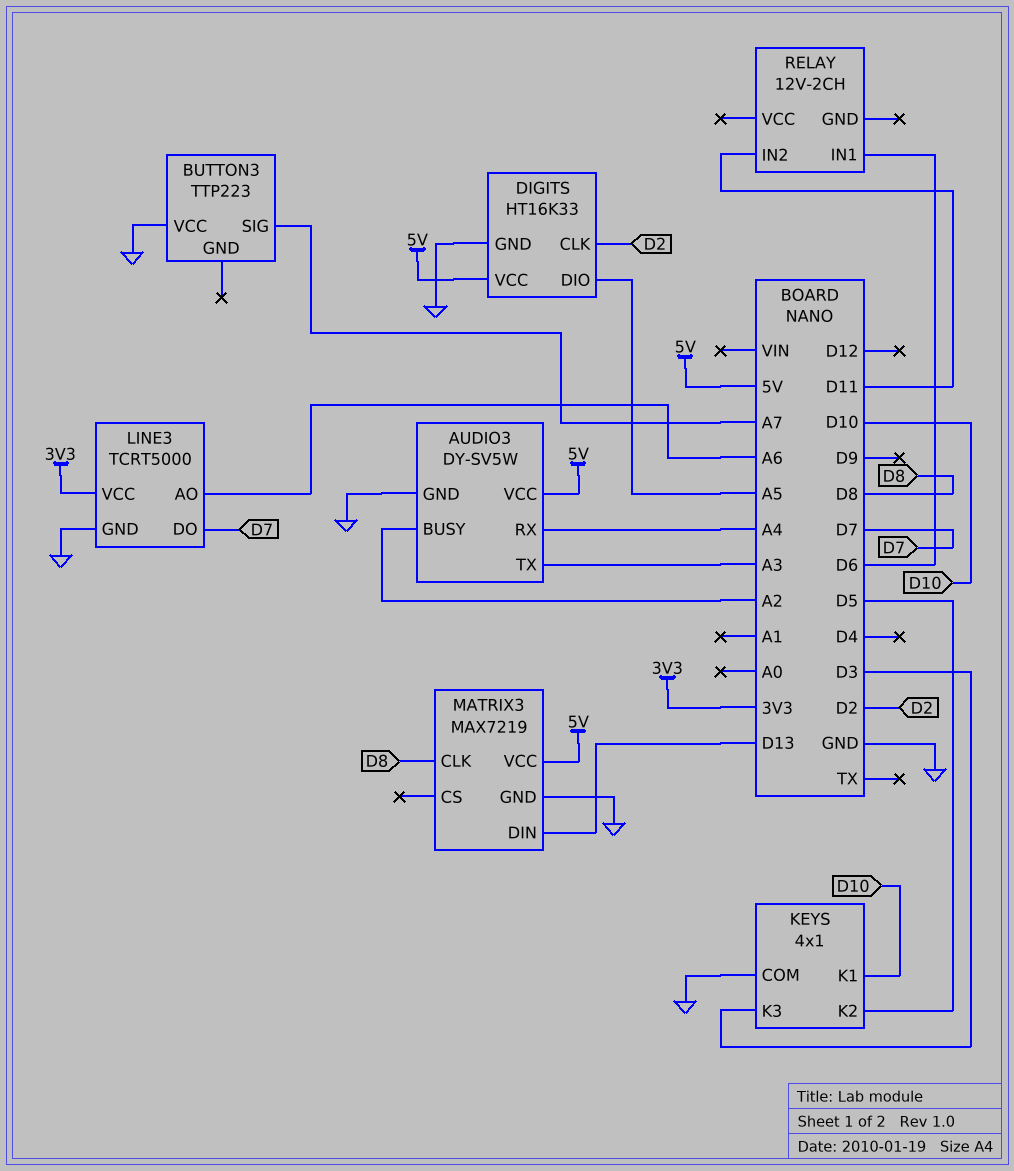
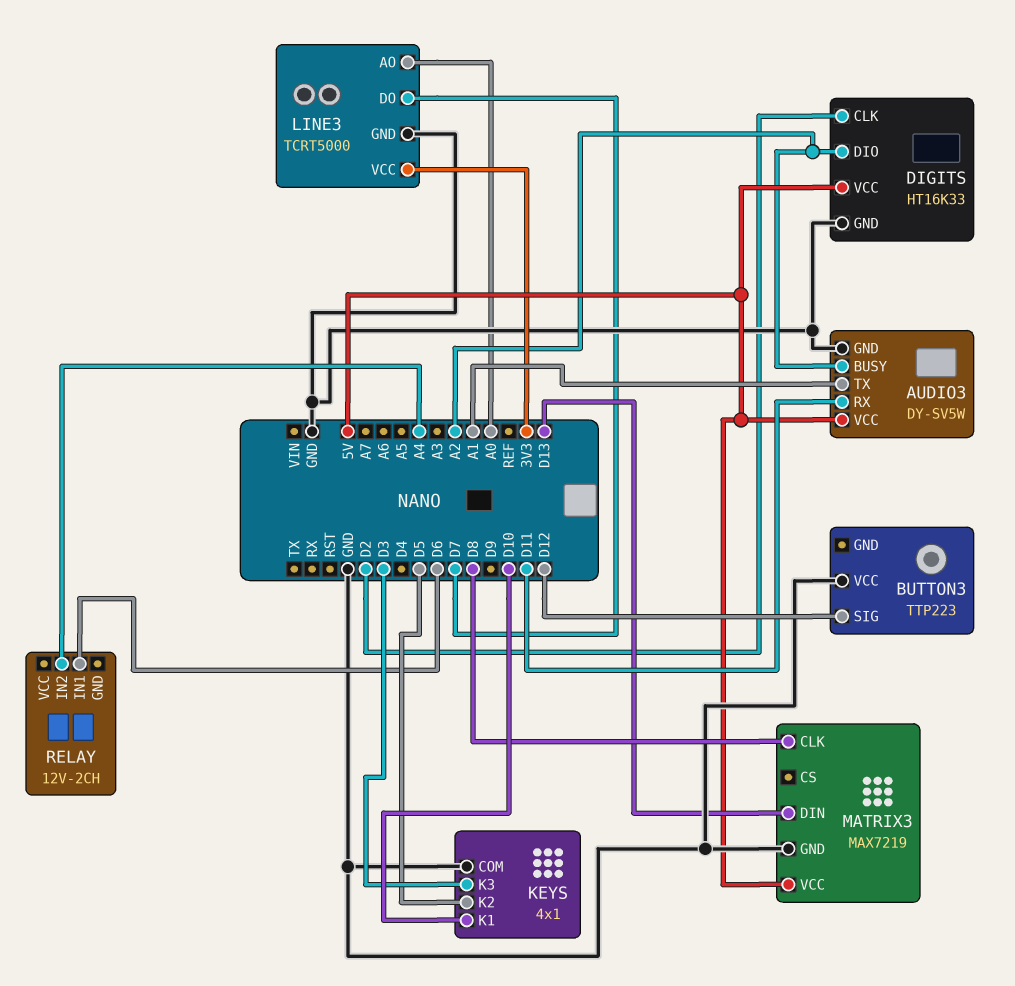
AUDIO3 pin RX: A4 -> D11
AUDIO3 pin TX: A3 -> A1
BUTTON3 pin SIG: A7 -> D12
DIGITS pin DIO: A5 -> A2
LINE3 pin AO: A6 -> A0
RELAY pin IN2: D11 -> A4

